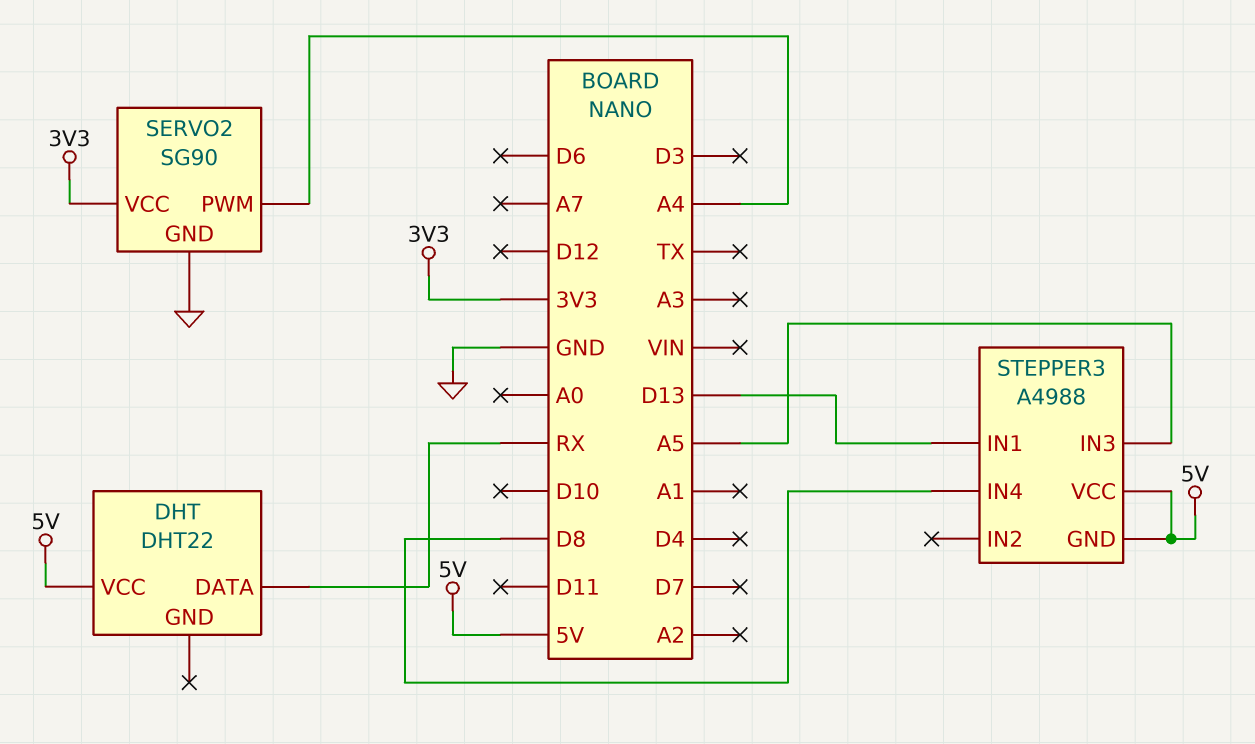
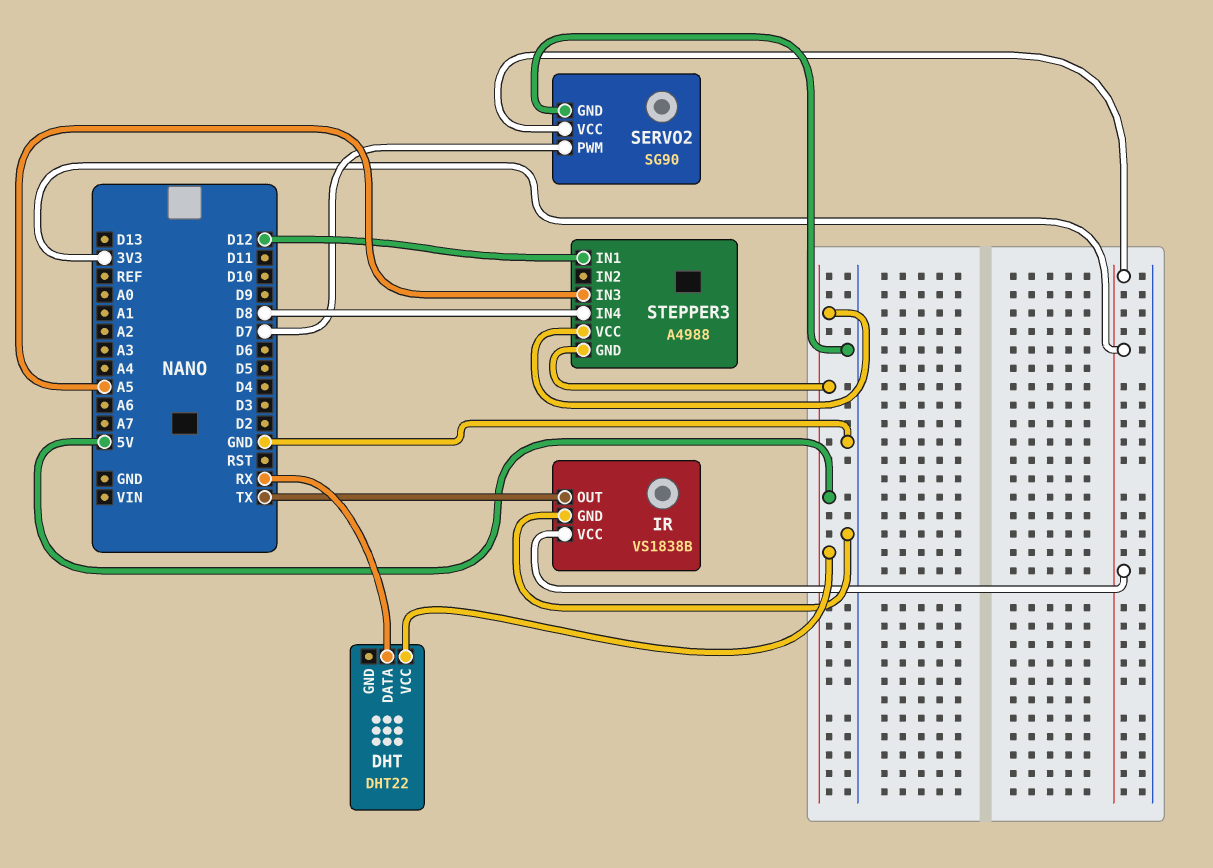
IR: none -> VS1838B
IR pin GND: none -> GND
IR pin OUT: none -> TX
IR pin VCC: none -> 3V3
SERVO2 pin PWM: A4 -> D7
STEPPER3 pin IN1: D13 -> D12

